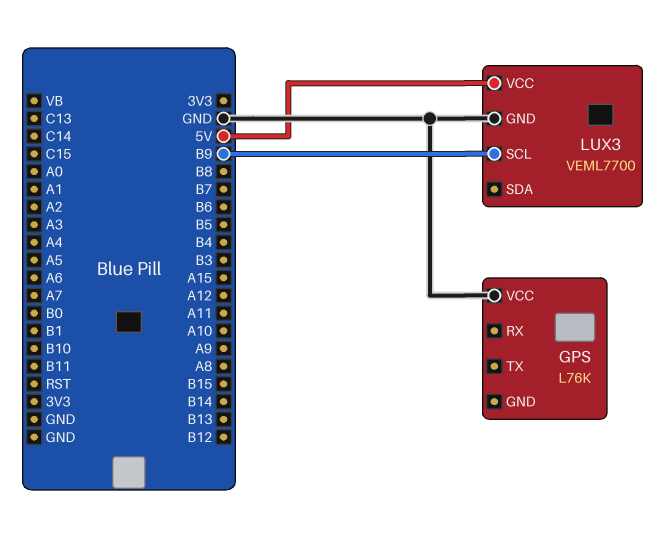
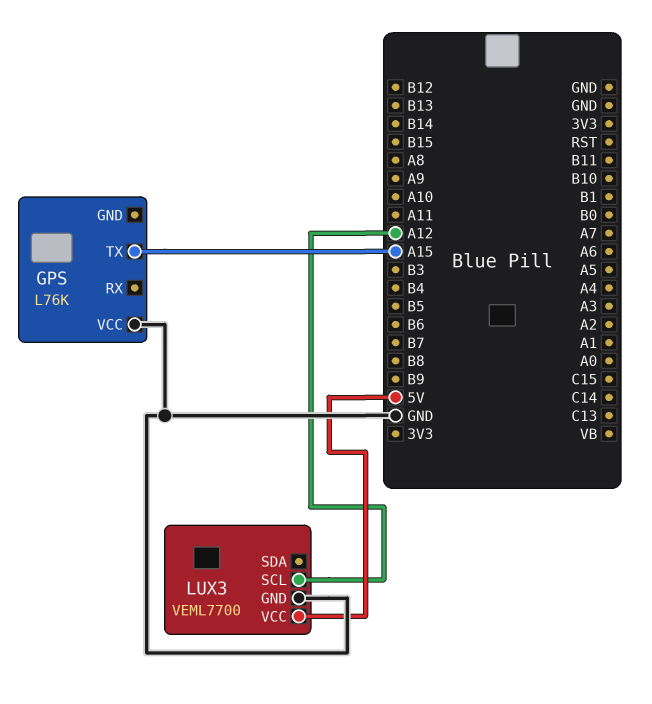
GPS pin TX: none -> A15
LUX3 pin SCL: B9 -> A12

